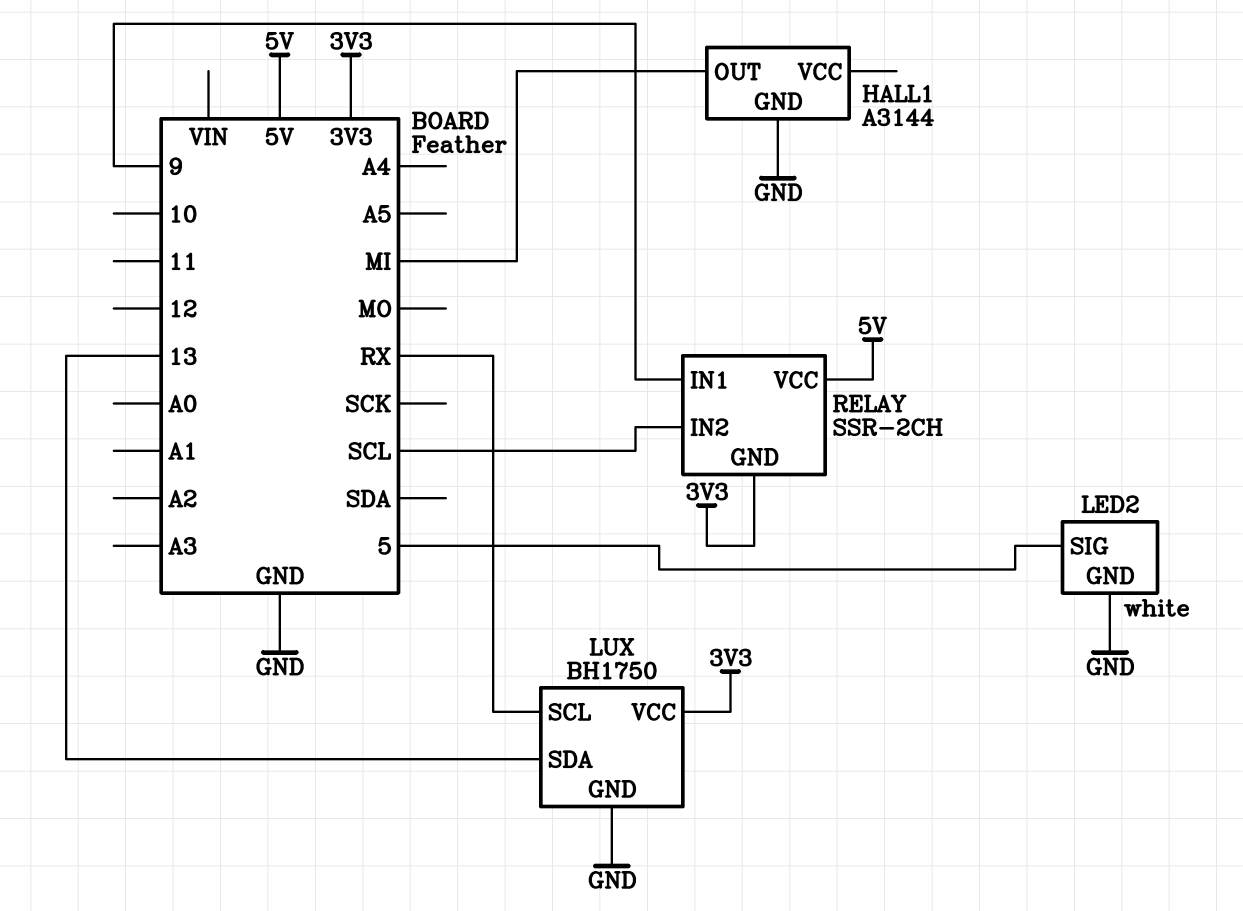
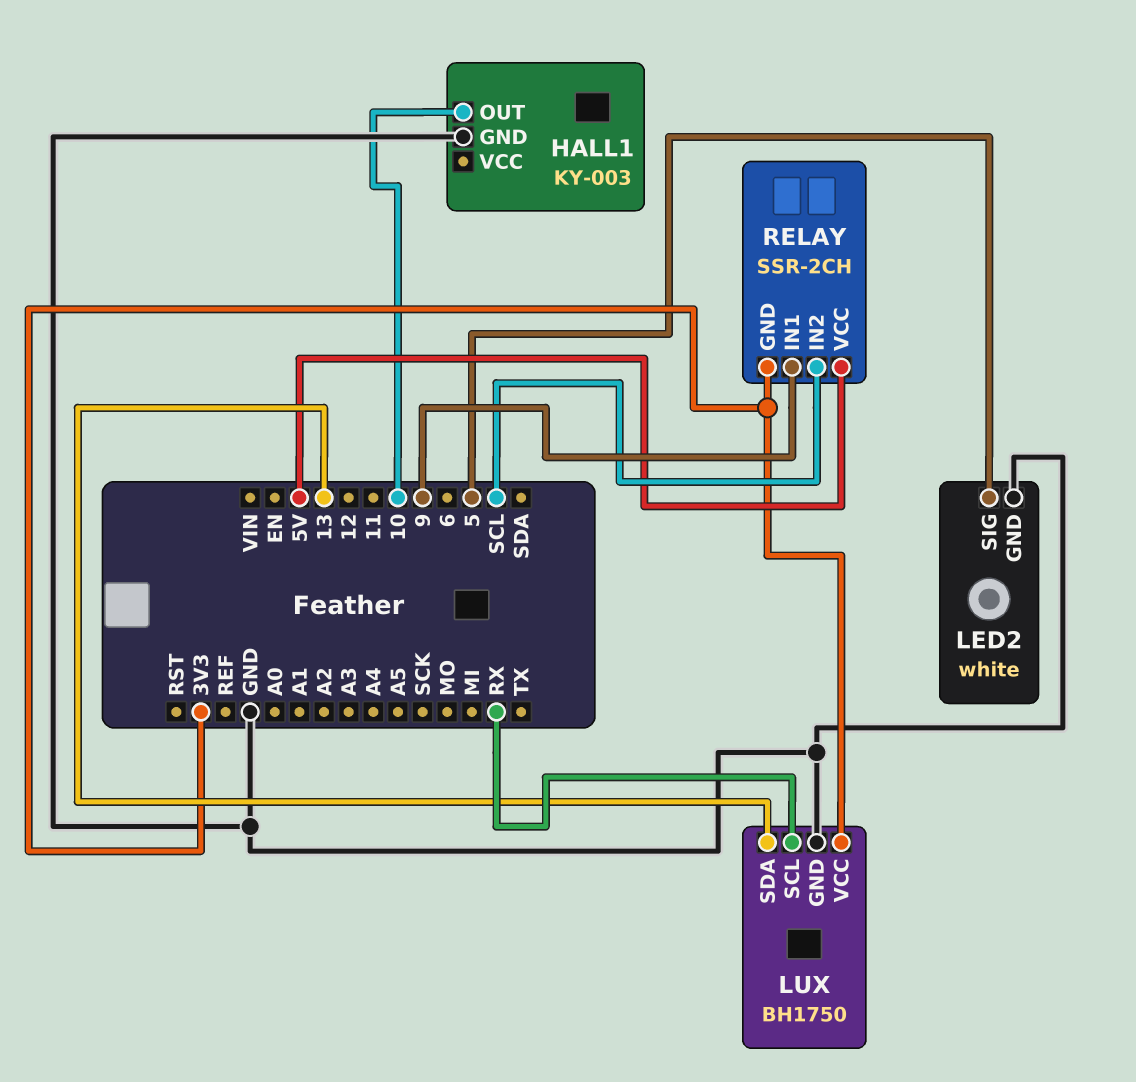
HALL1: A3144 -> KY-003
HALL1 pin OUT: MI -> 10

